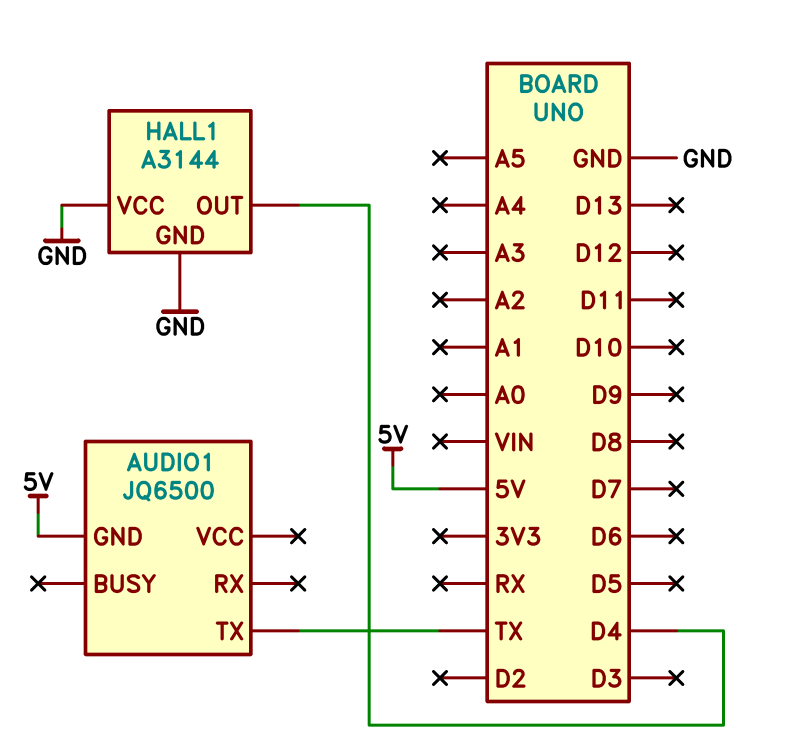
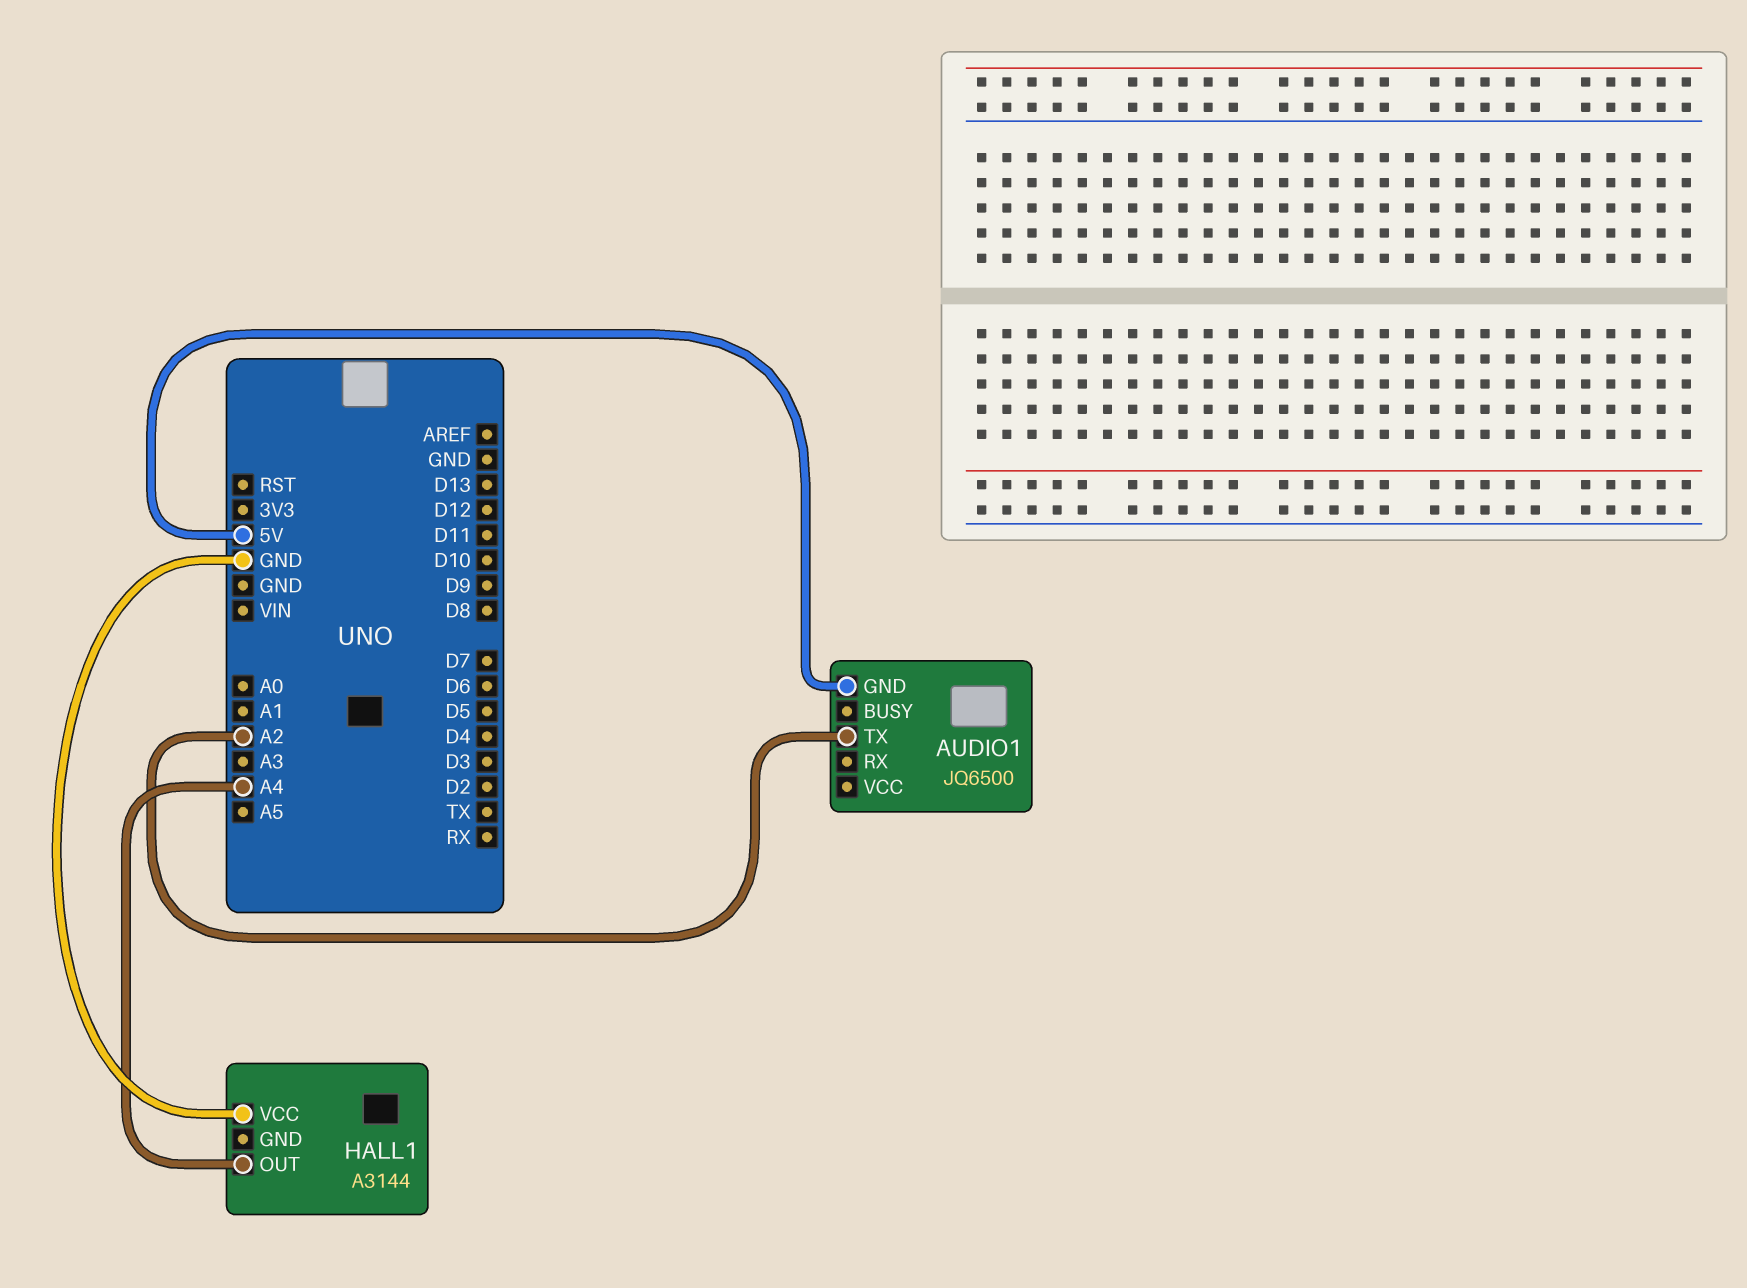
AUDIO1 pin TX: TX -> A2
HALL1 pin GND: GND -> none
HALL1 pin OUT: D4 -> A4

